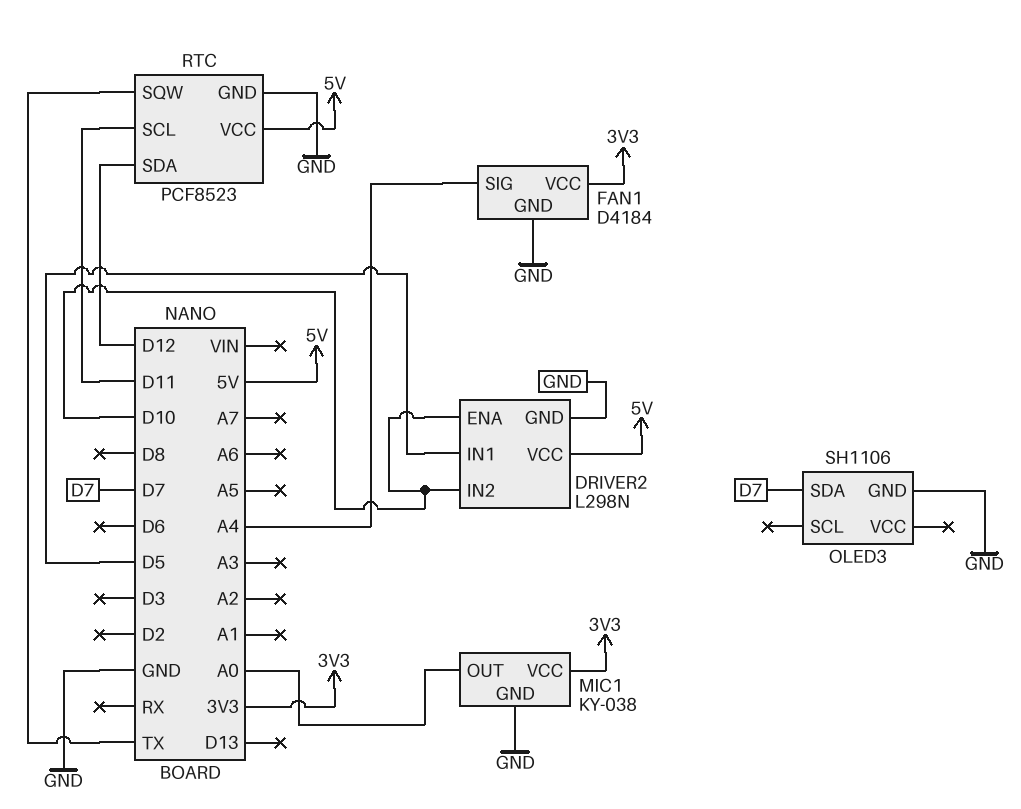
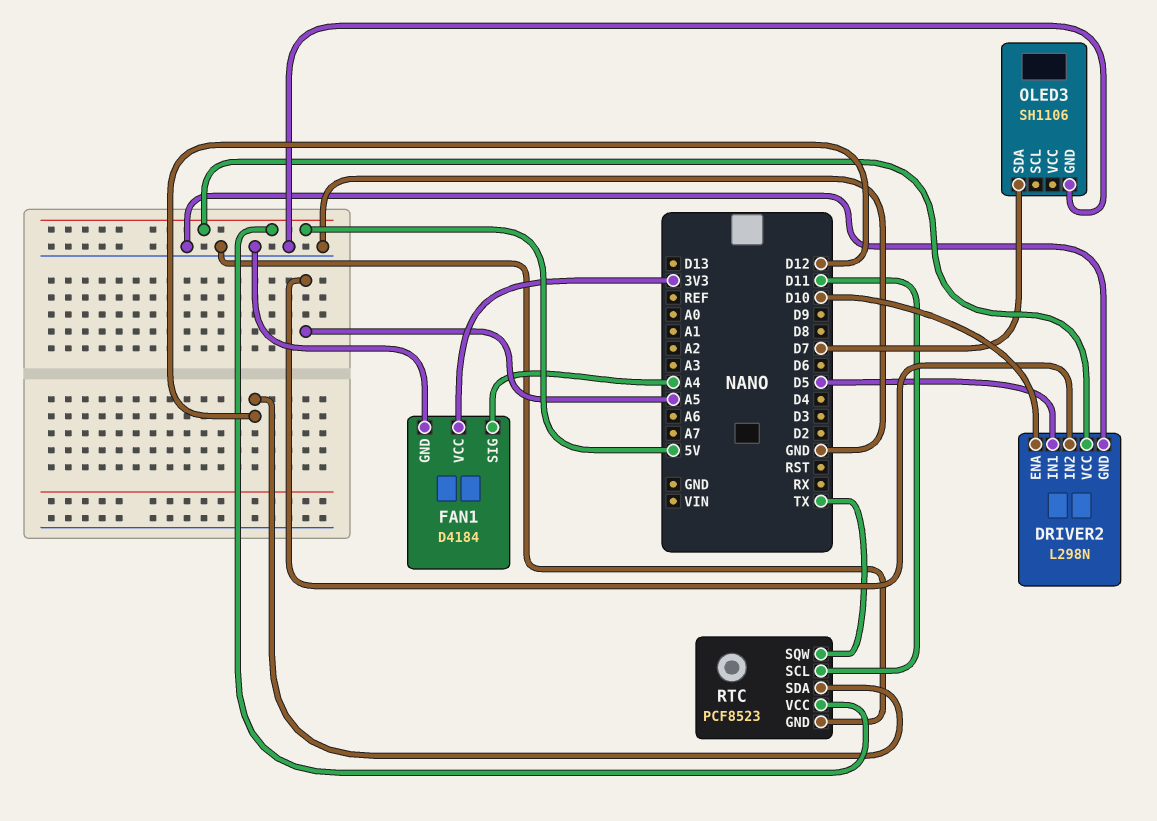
DRIVER2 pin IN2: D10 -> A5
MIC1: KY-038 -> none
MIC1 pin GND: GND -> none
MIC1 pin OUT: A0 -> none
MIC1 pin VCC: 3V3 -> none

